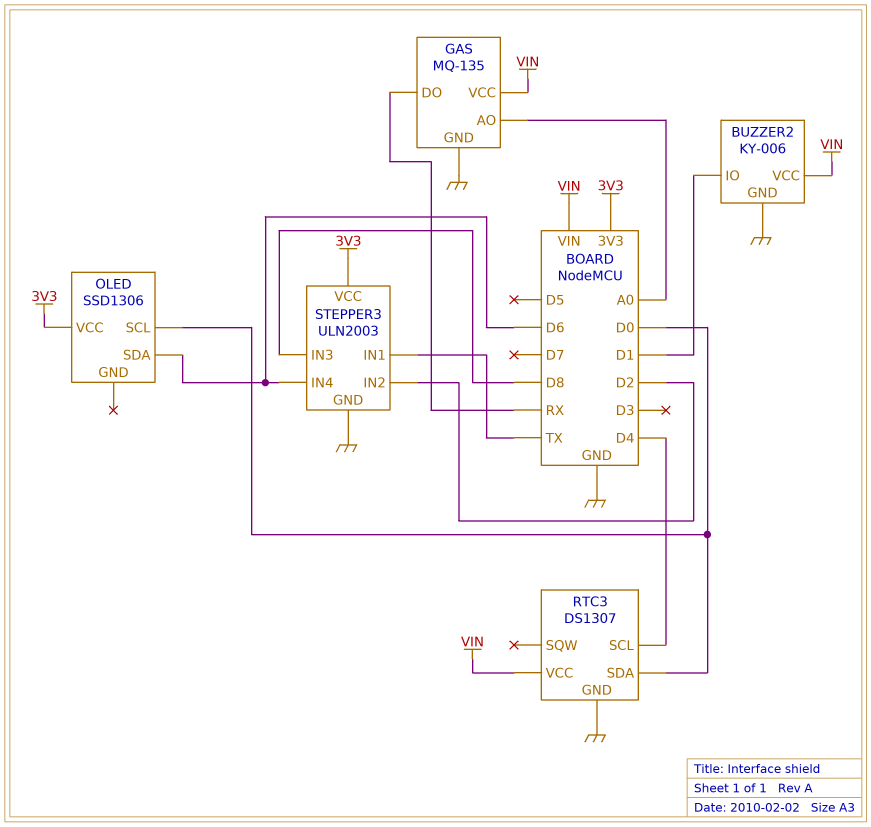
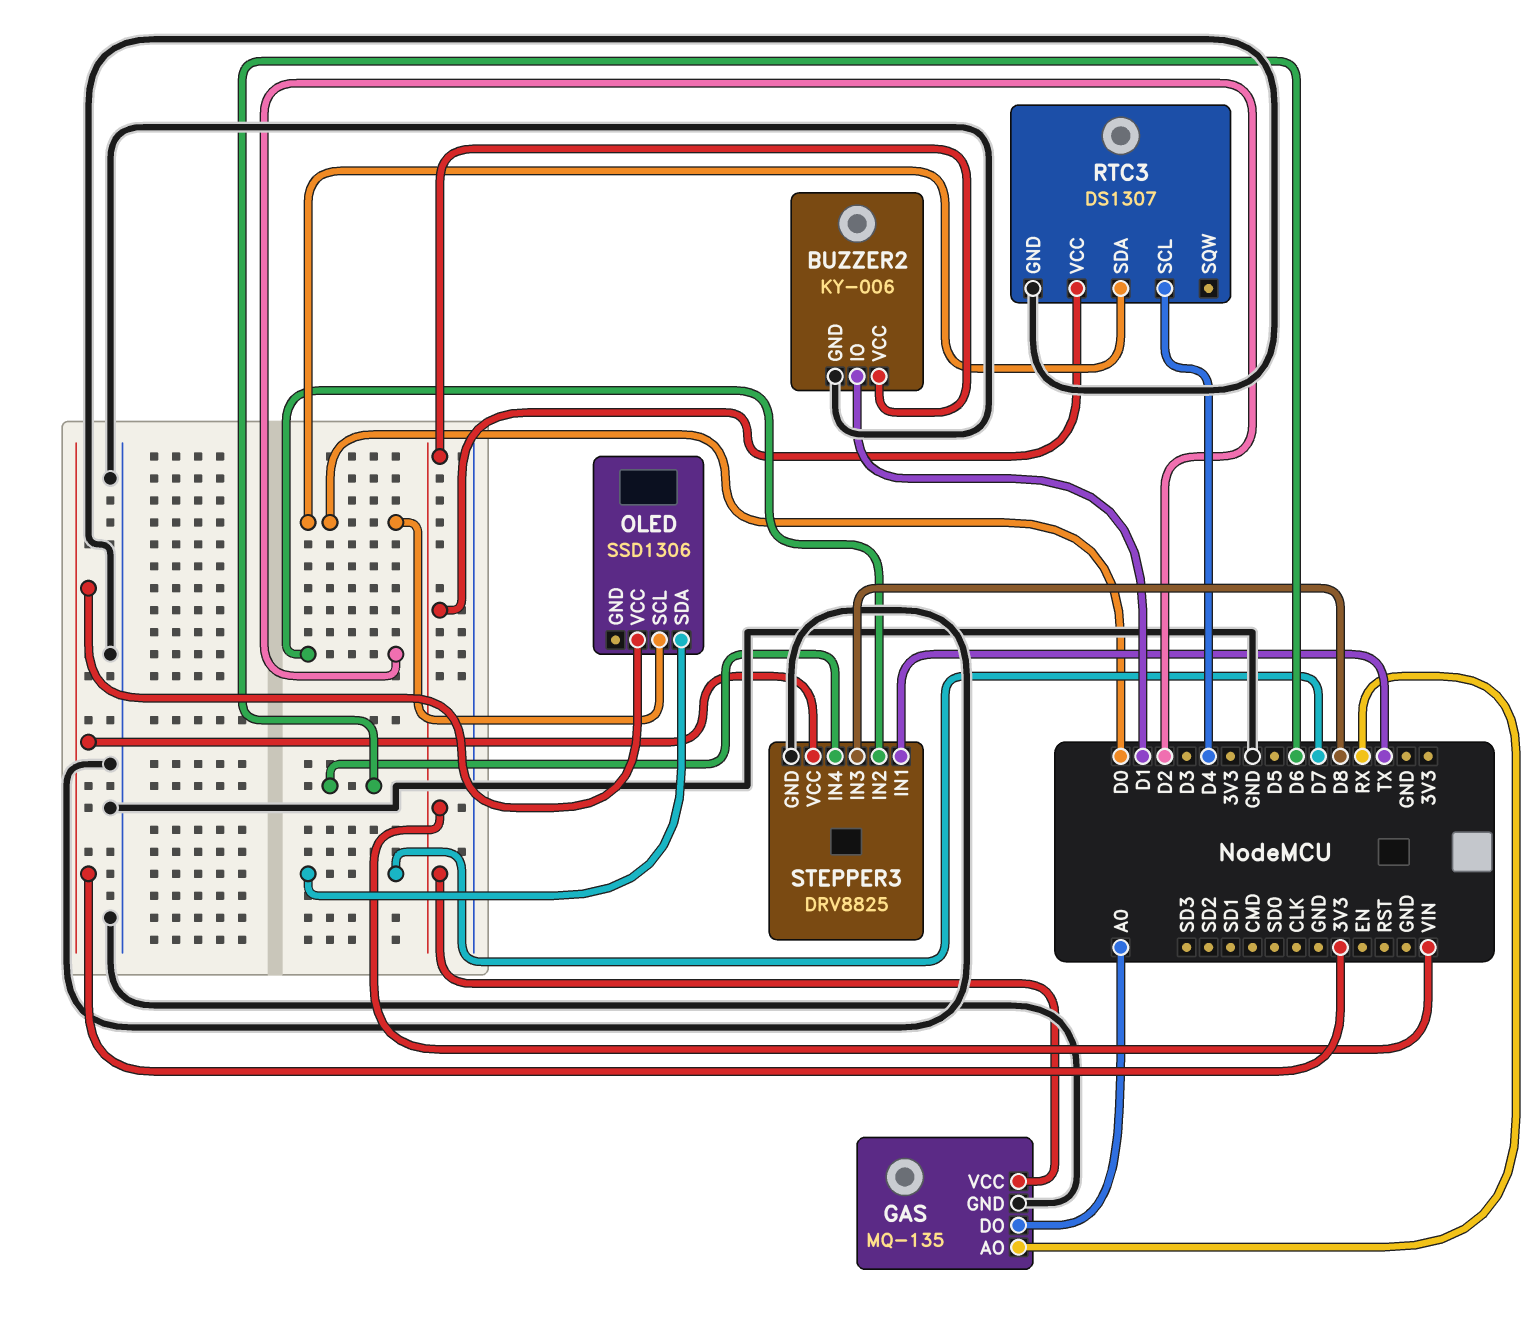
GAS pin AO: A0 -> RX
GAS pin DO: RX -> A0
OLED pin SDA: D6 -> D7
STEPPER3: ULN2003 -> DRV8825

